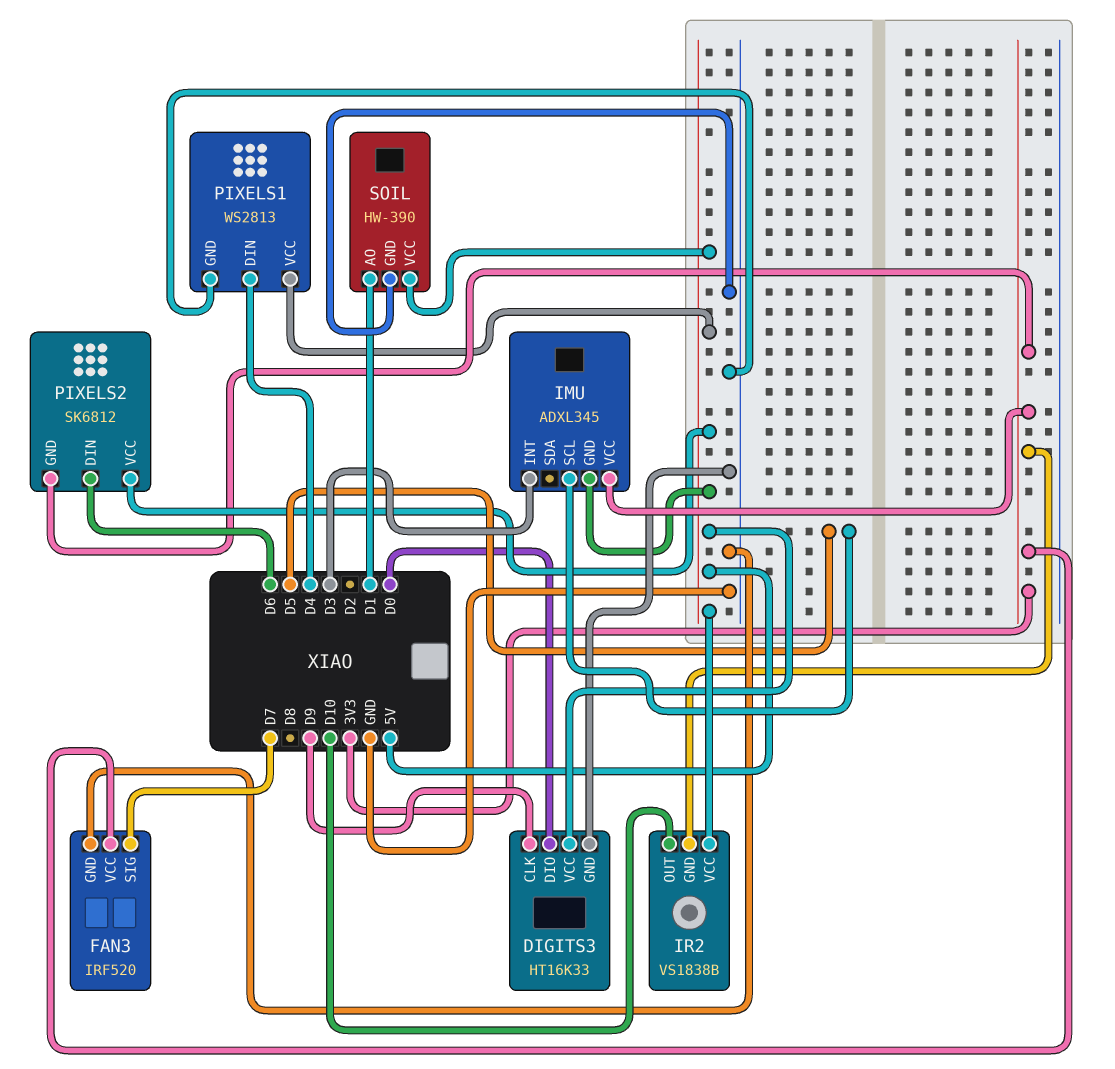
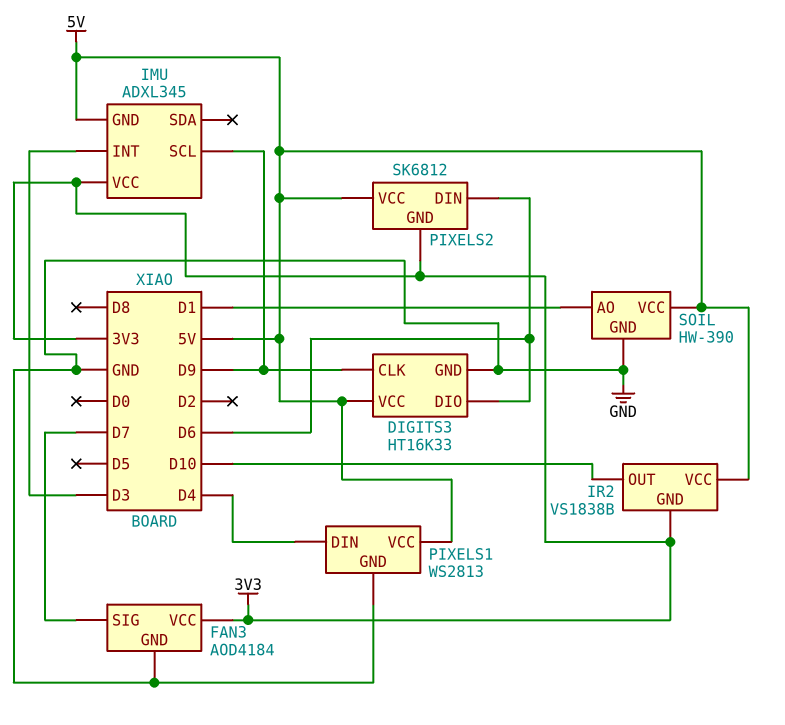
DIGITS3 pin DIO: D0 -> D6
FAN3: IRF520 -> AOD4184
IMU pin SCL: D5 -> D9

